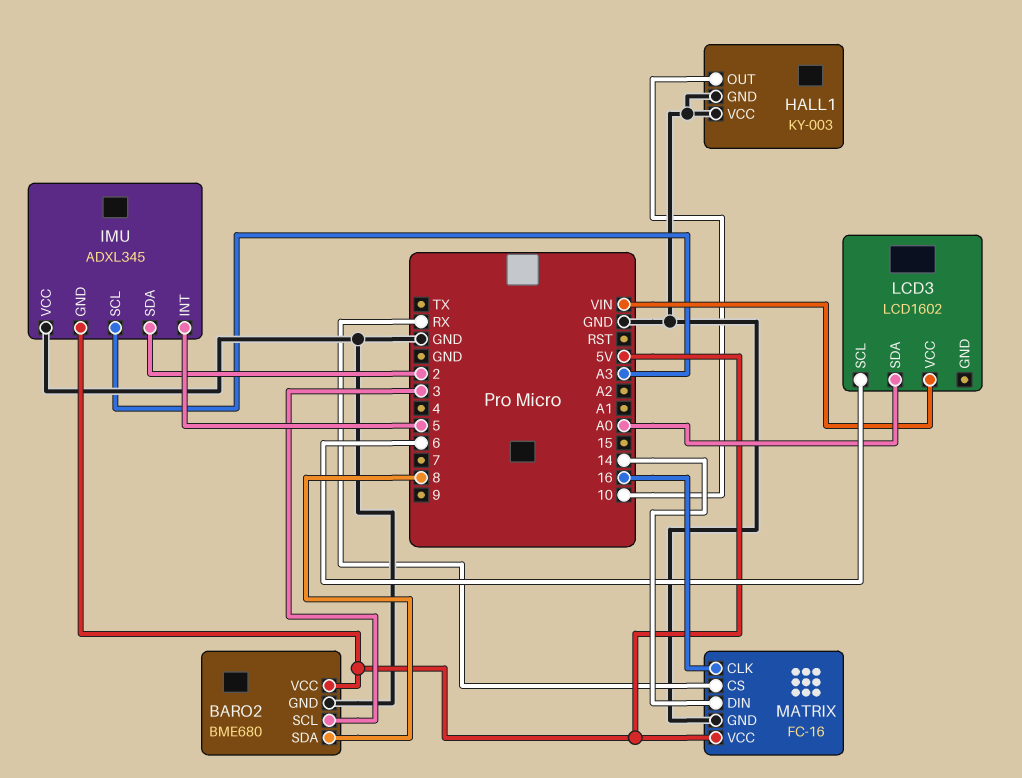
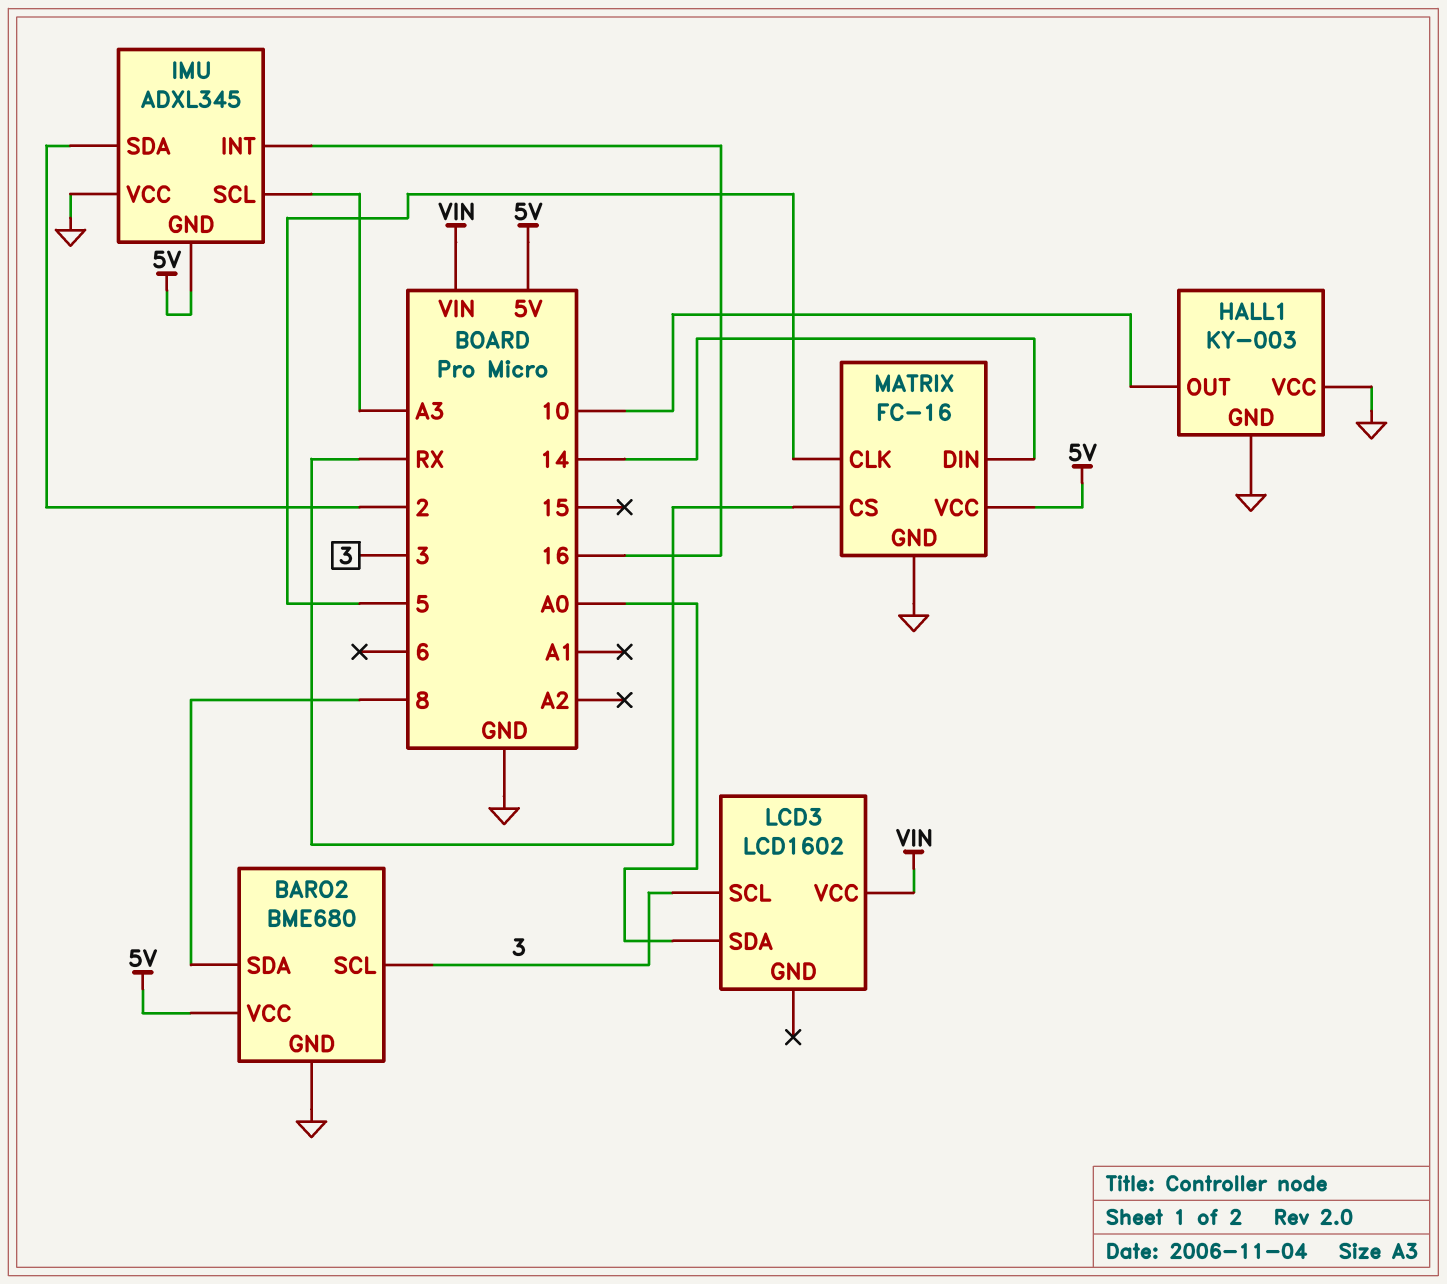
IMU pin INT: 5 -> 16
LCD3 pin SCL: 6 -> 3
MATRIX pin CLK: 16 -> 5

